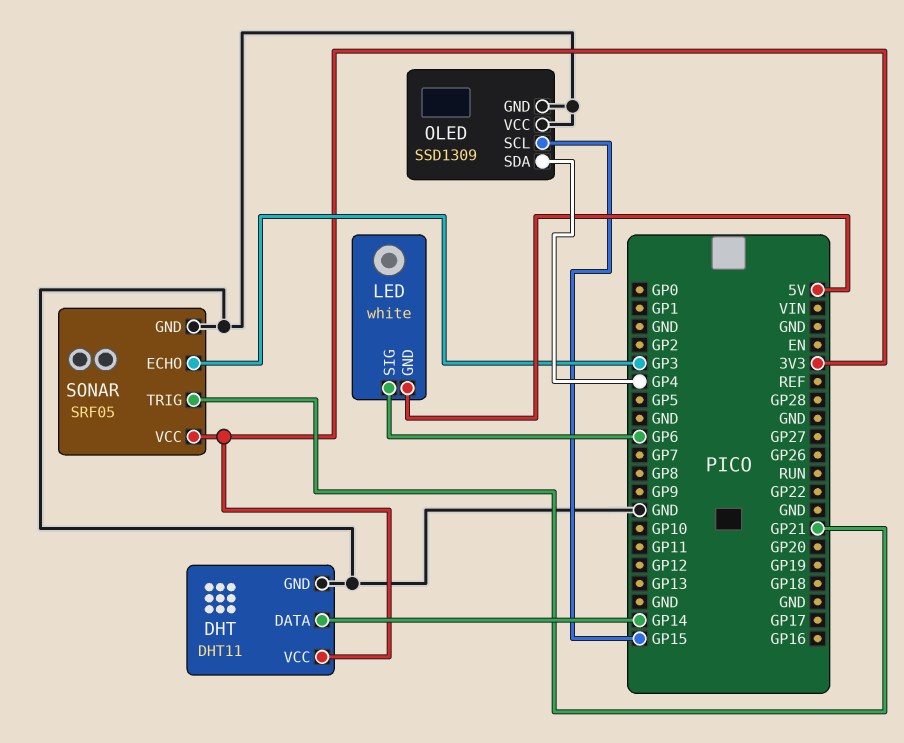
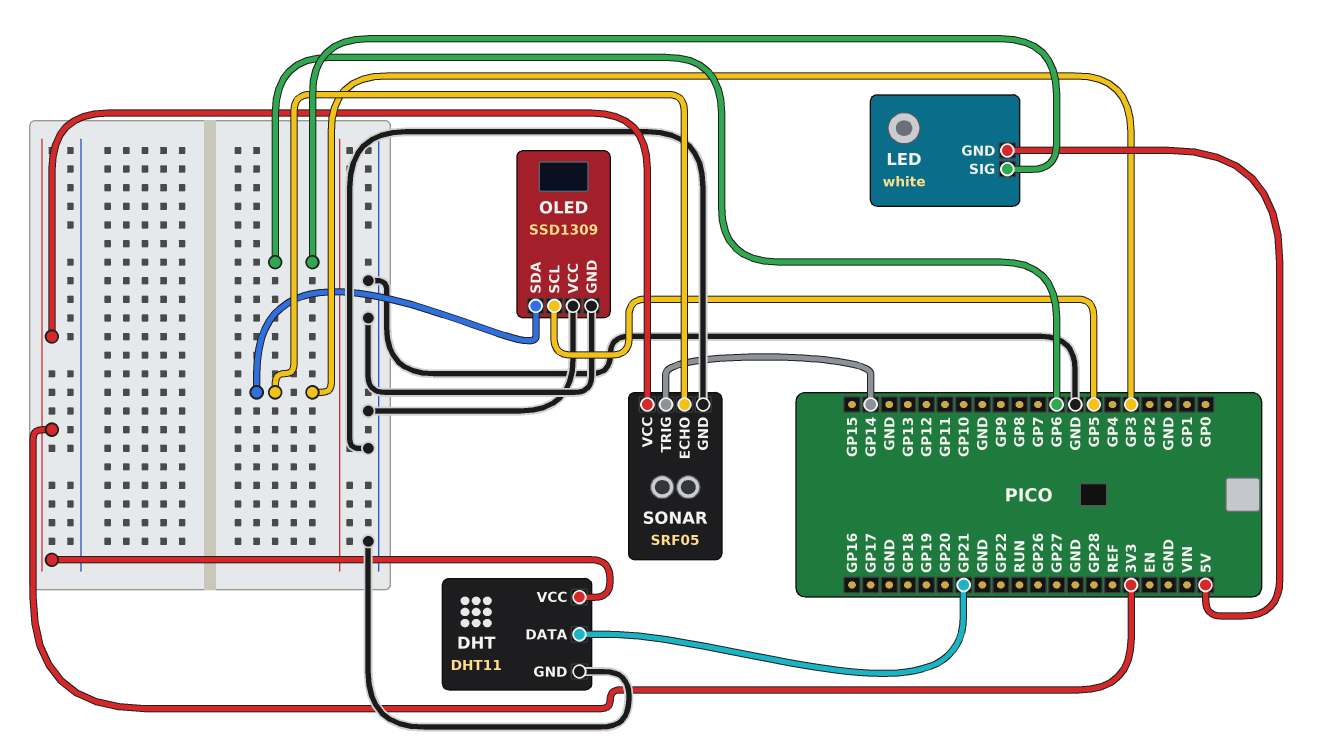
DHT pin DATA: GP14 -> GP21
OLED pin SCL: GP15 -> GP5
OLED pin SDA: GP4 -> GP3
SONAR pin TRIG: GP21 -> GP14

